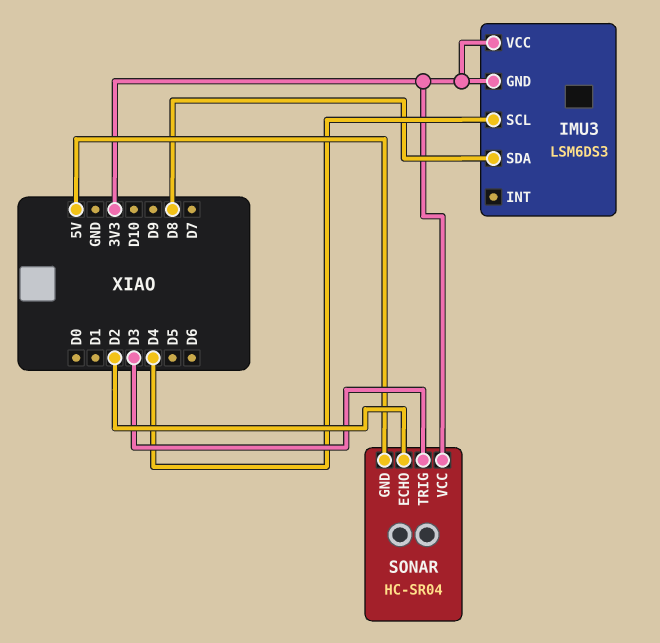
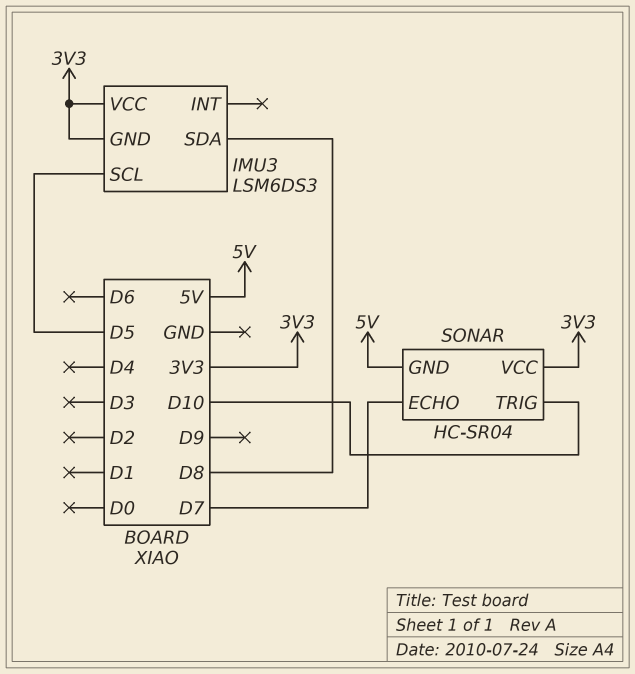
IMU3 pin SCL: D4 -> D5
SONAR pin ECHO: D2 -> D7
SONAR pin TRIG: D3 -> D10

